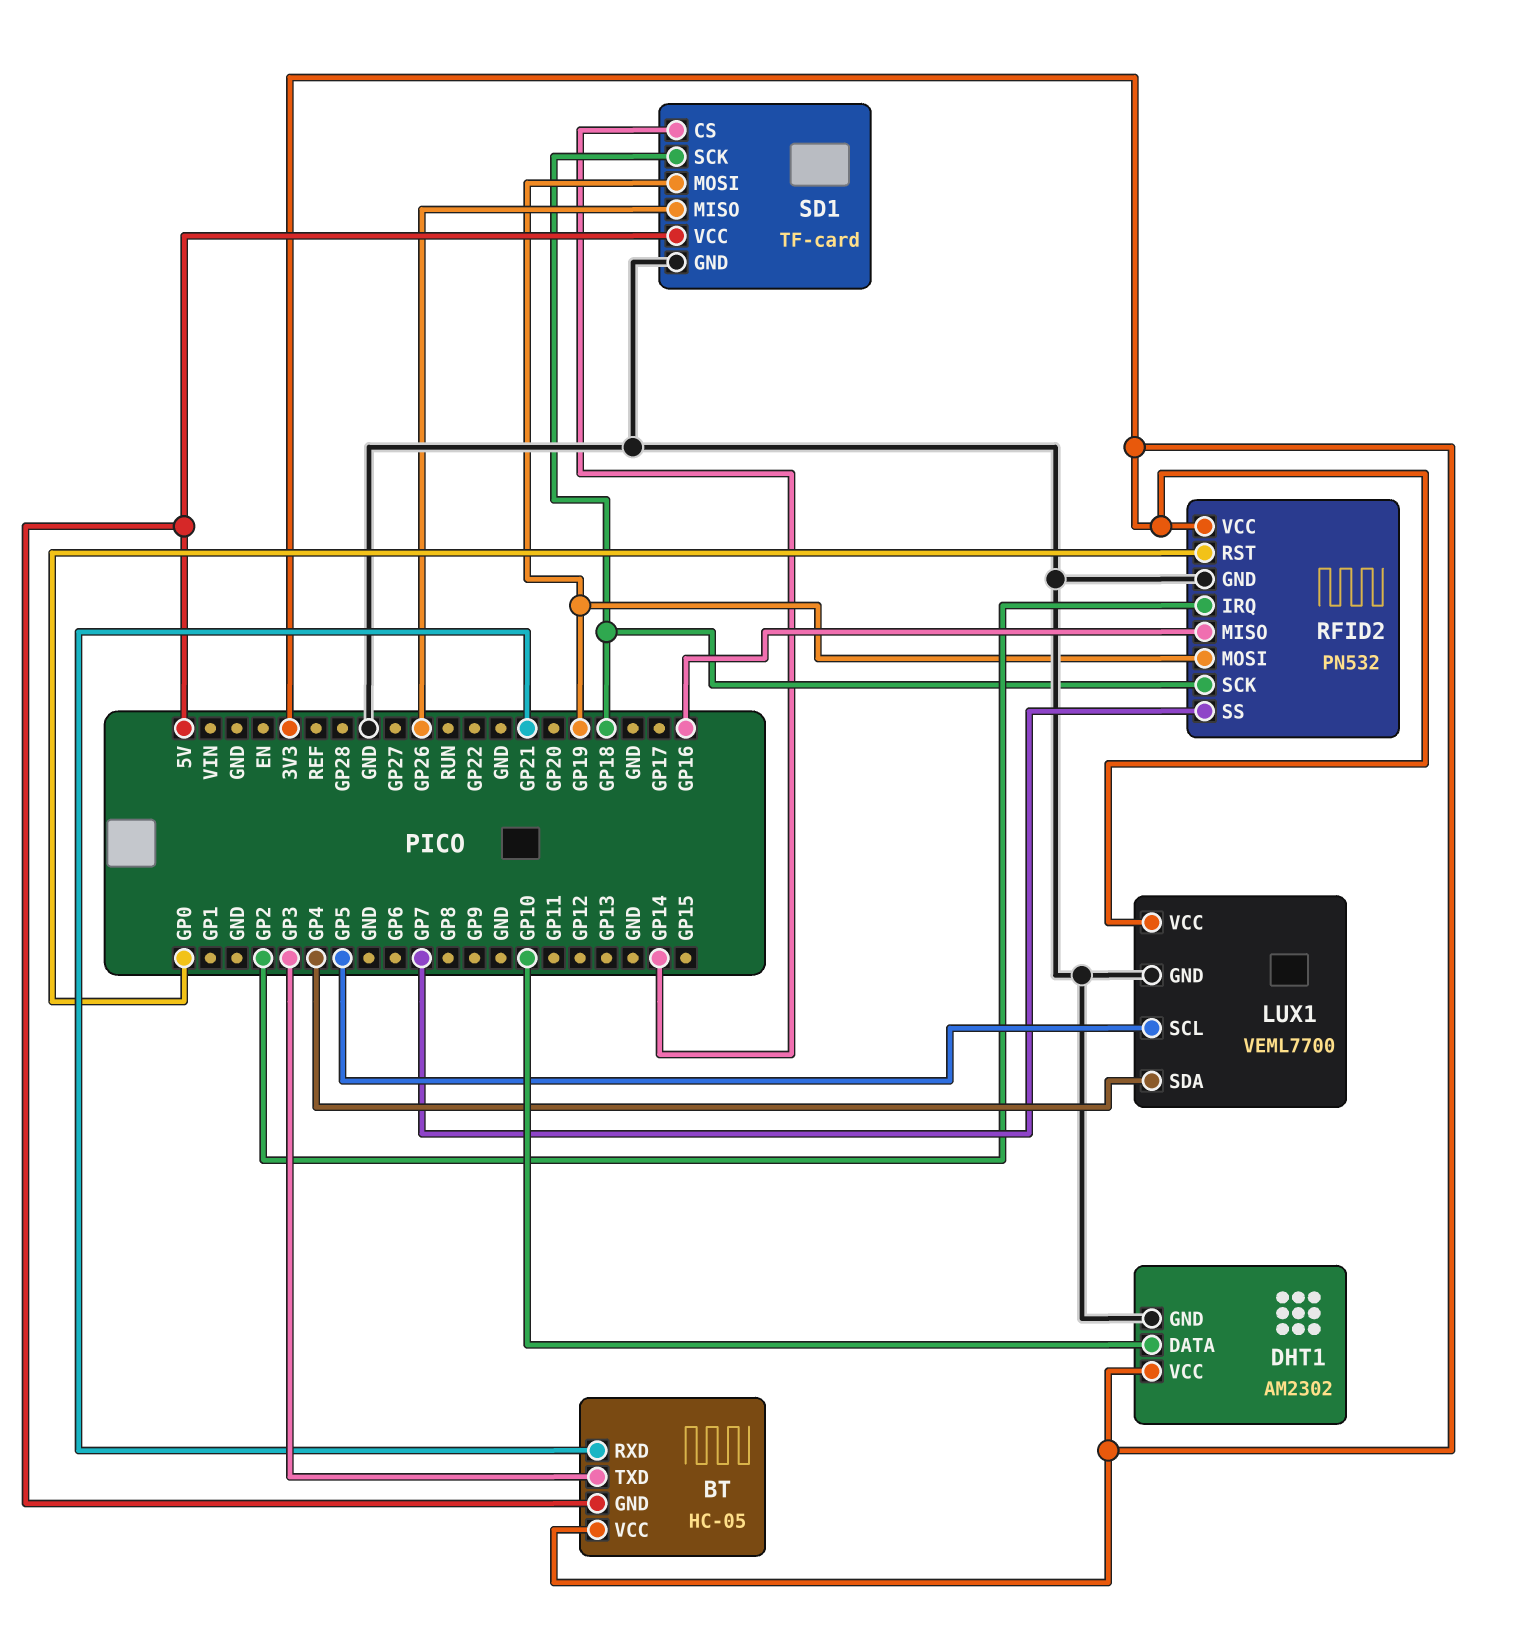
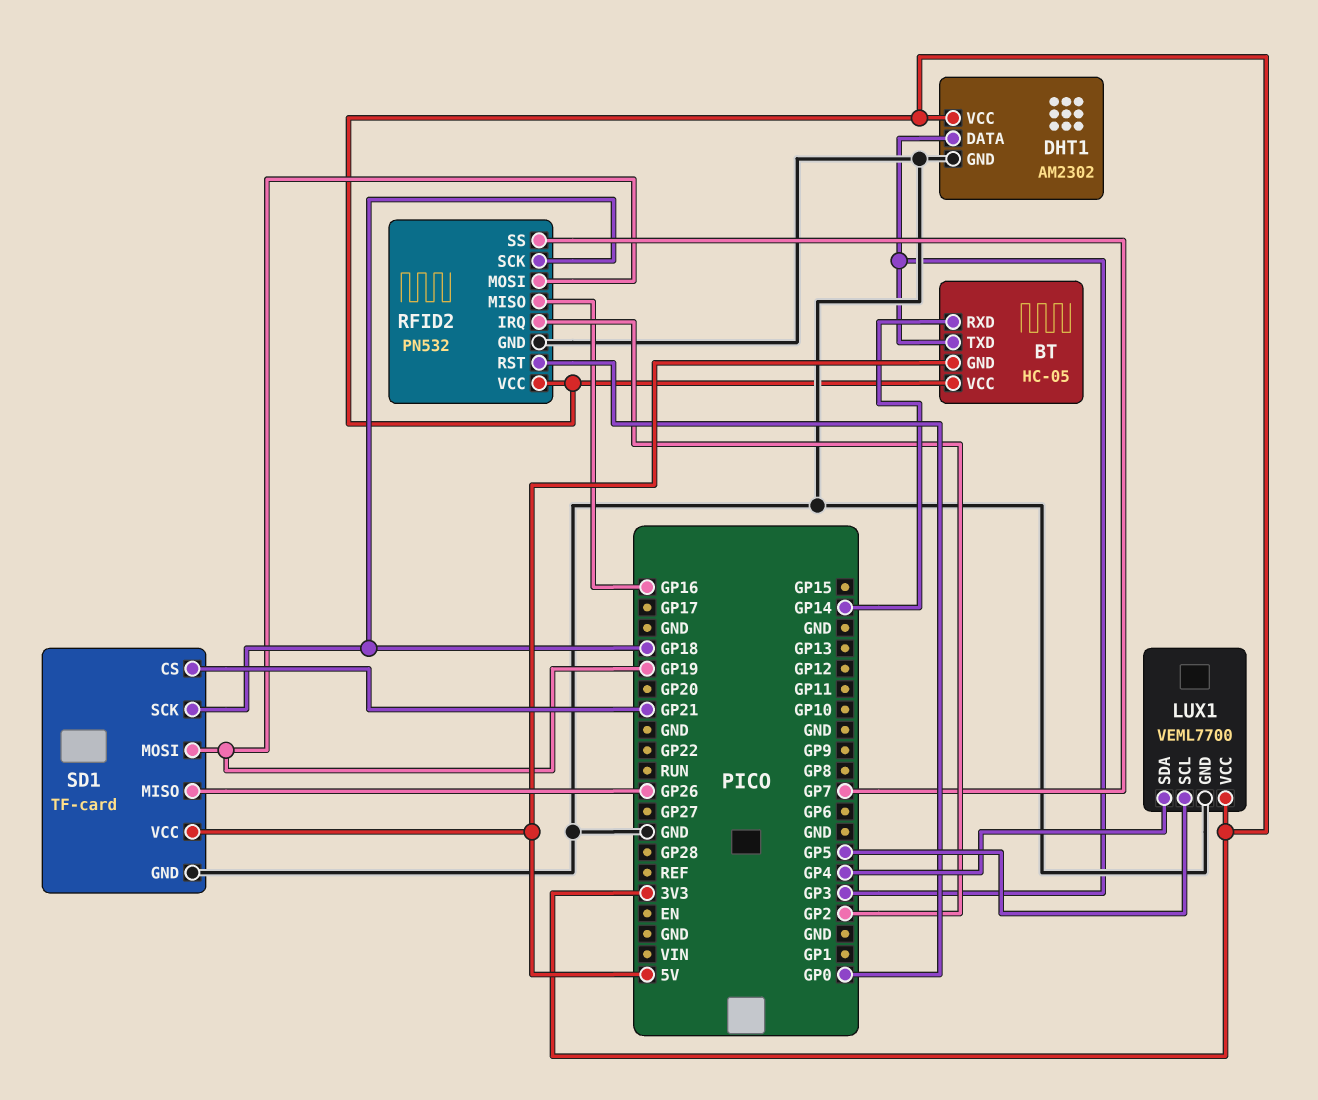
BT pin RXD: GP21 -> GP14
DHT1 pin DATA: GP10 -> GP3
SD1 pin CS: GP14 -> GP21

